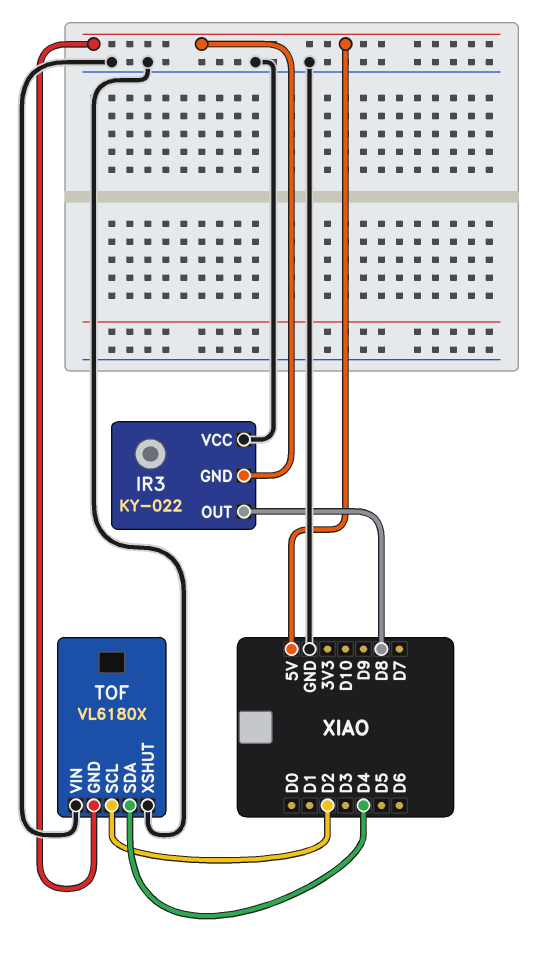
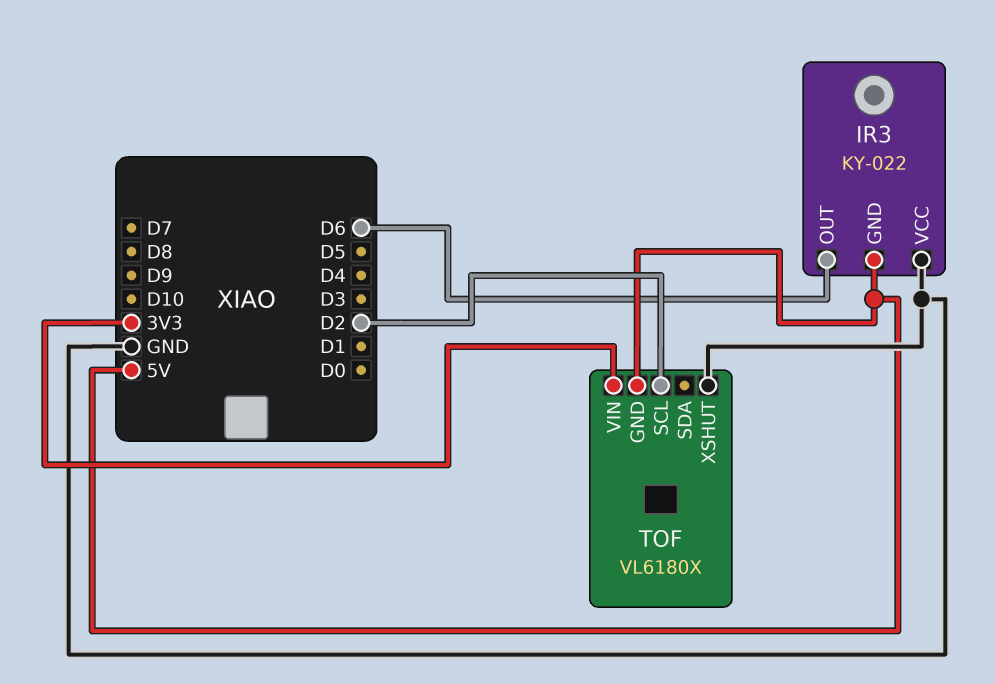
IR3 pin OUT: D8 -> D6
TOF pin SDA: D4 -> none
TOF pin VIN: GND -> 3V3

